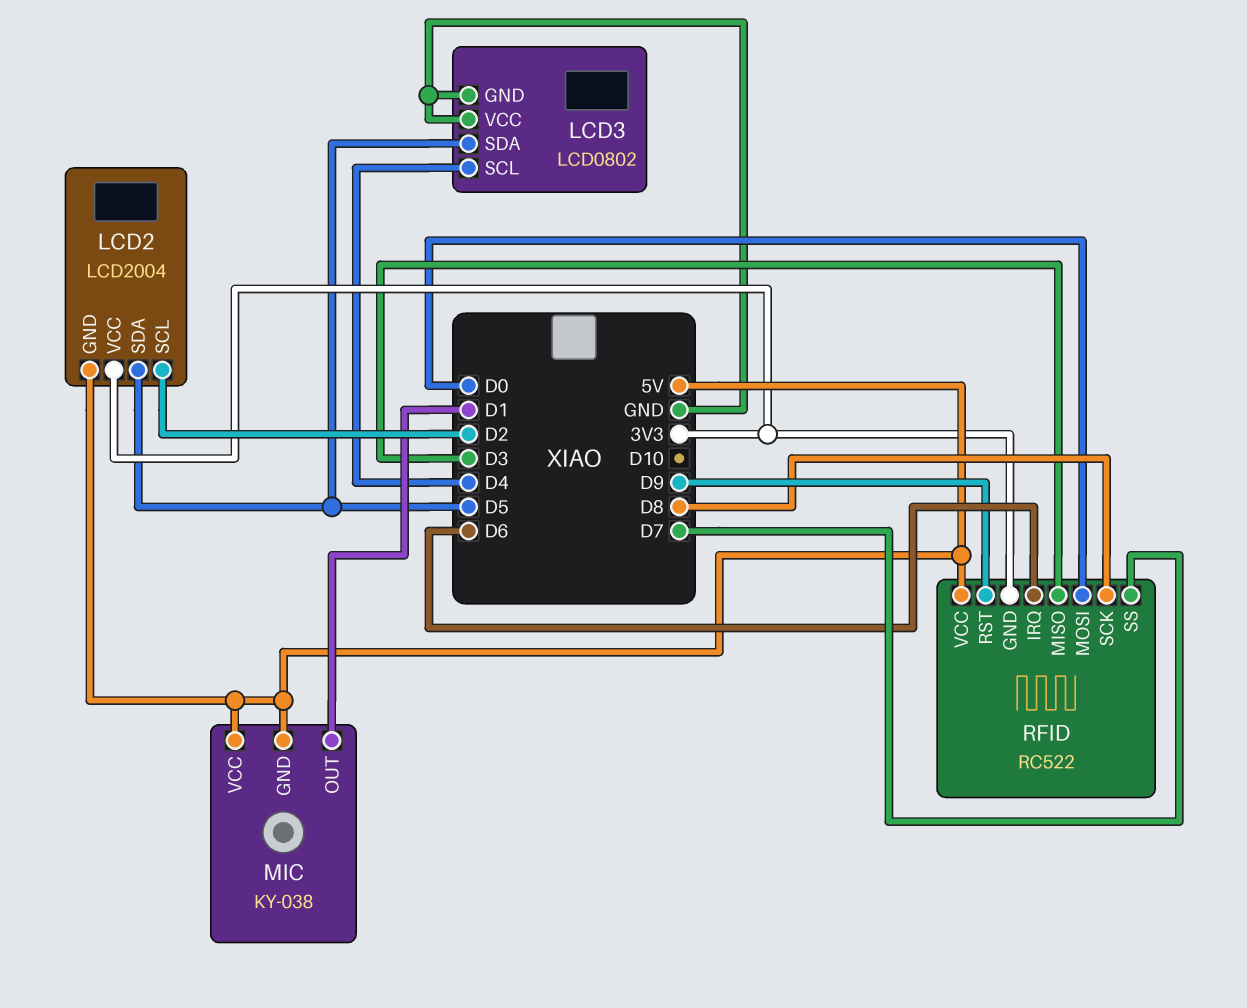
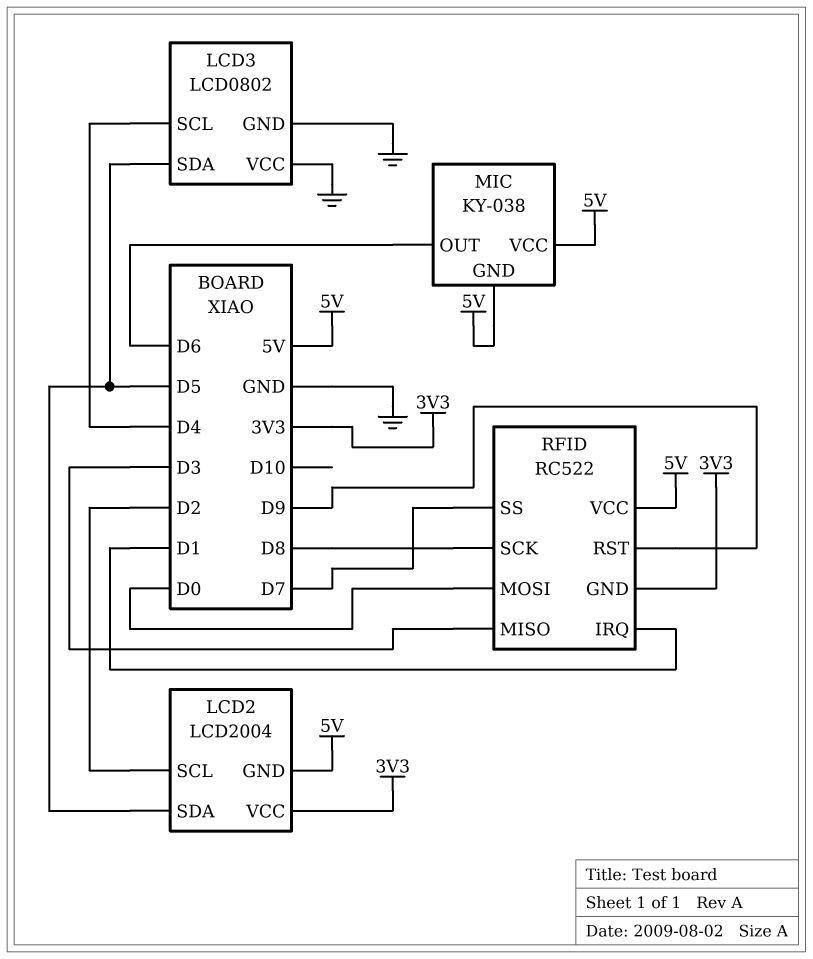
MIC pin OUT: D1 -> D6
RFID pin IRQ: D6 -> D1

